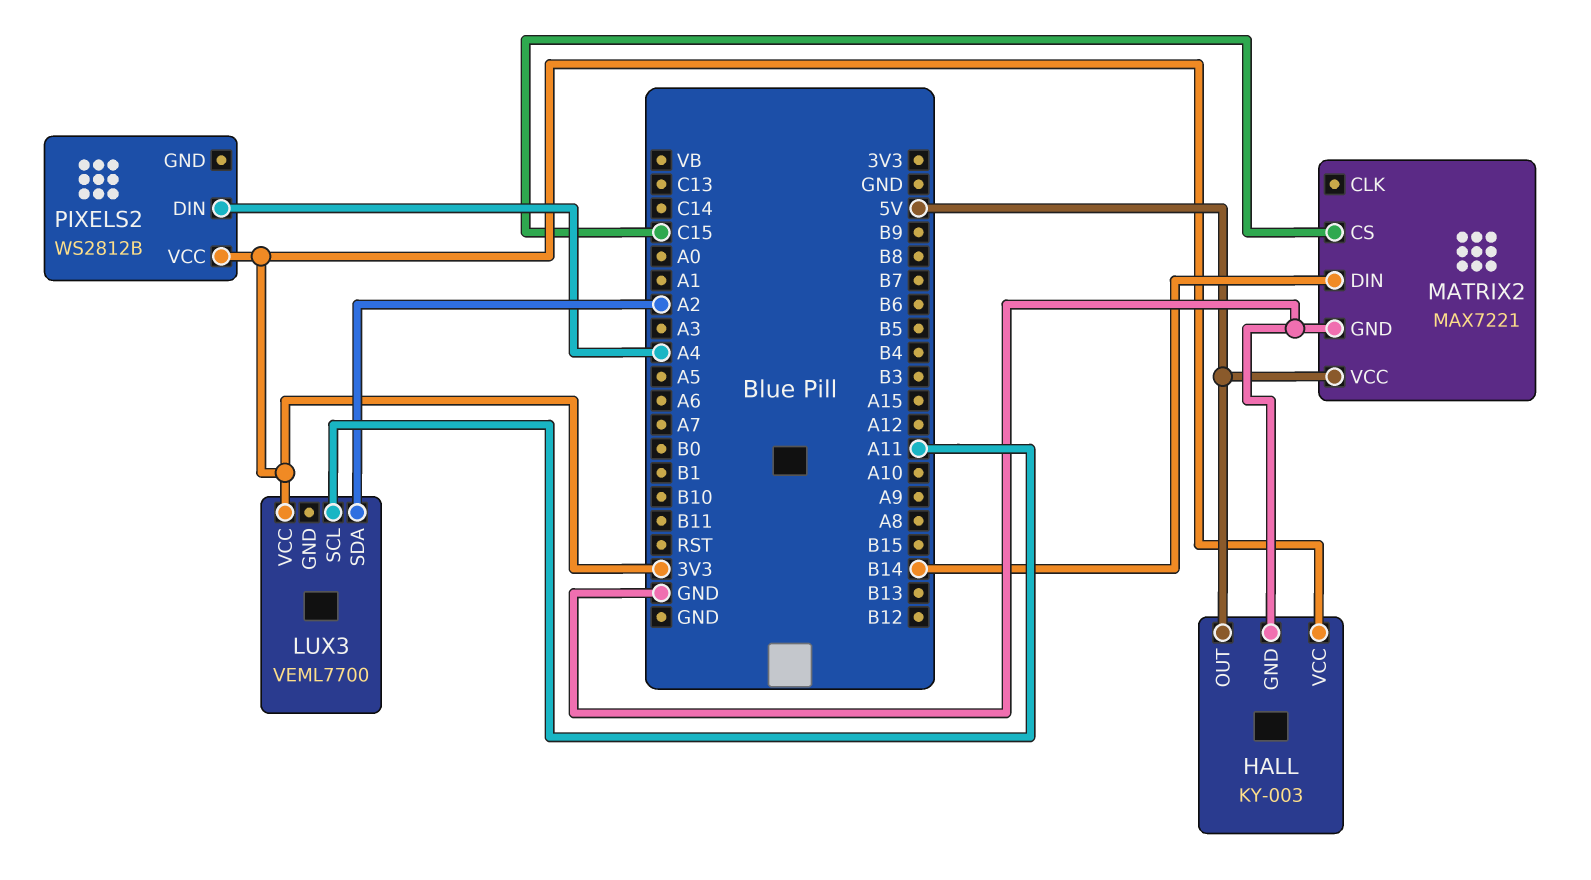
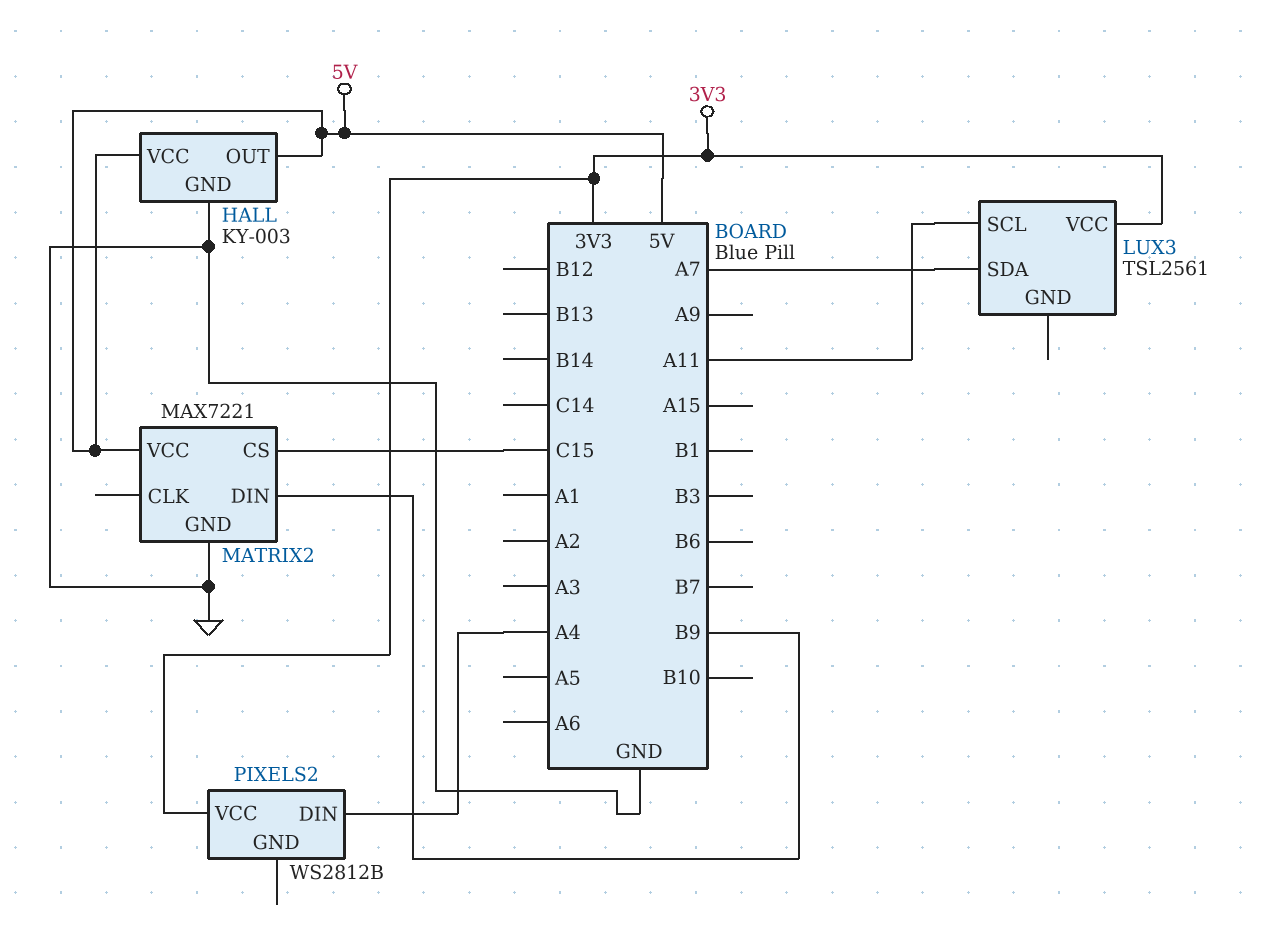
HALL pin VCC: 3V3 -> 5V
LUX3: VEML7700 -> TSL2561
LUX3 pin SDA: A2 -> A7
MATRIX2 pin DIN: B14 -> B9

